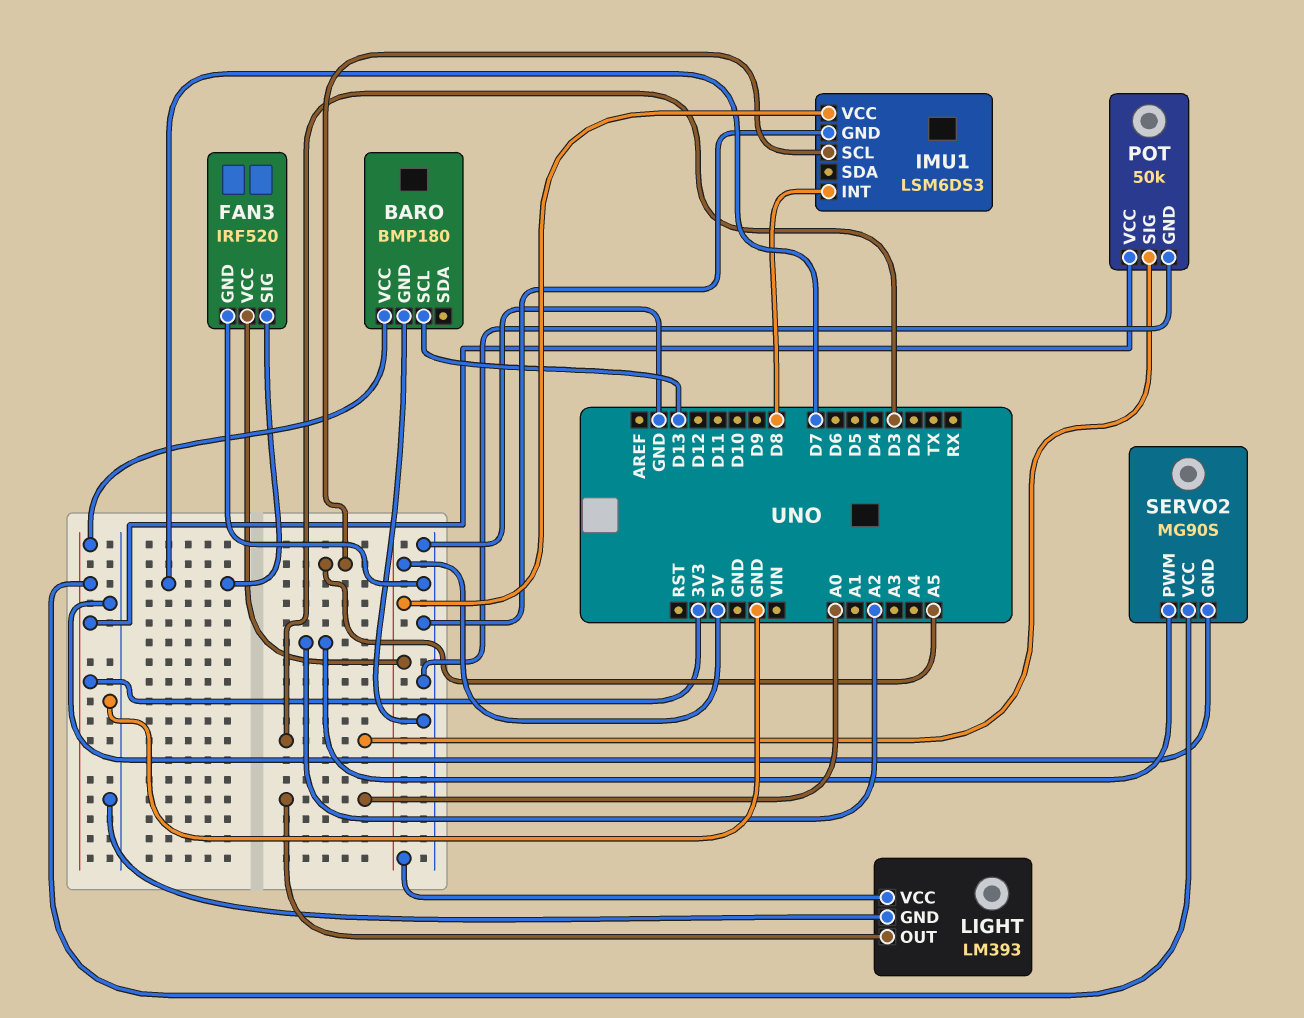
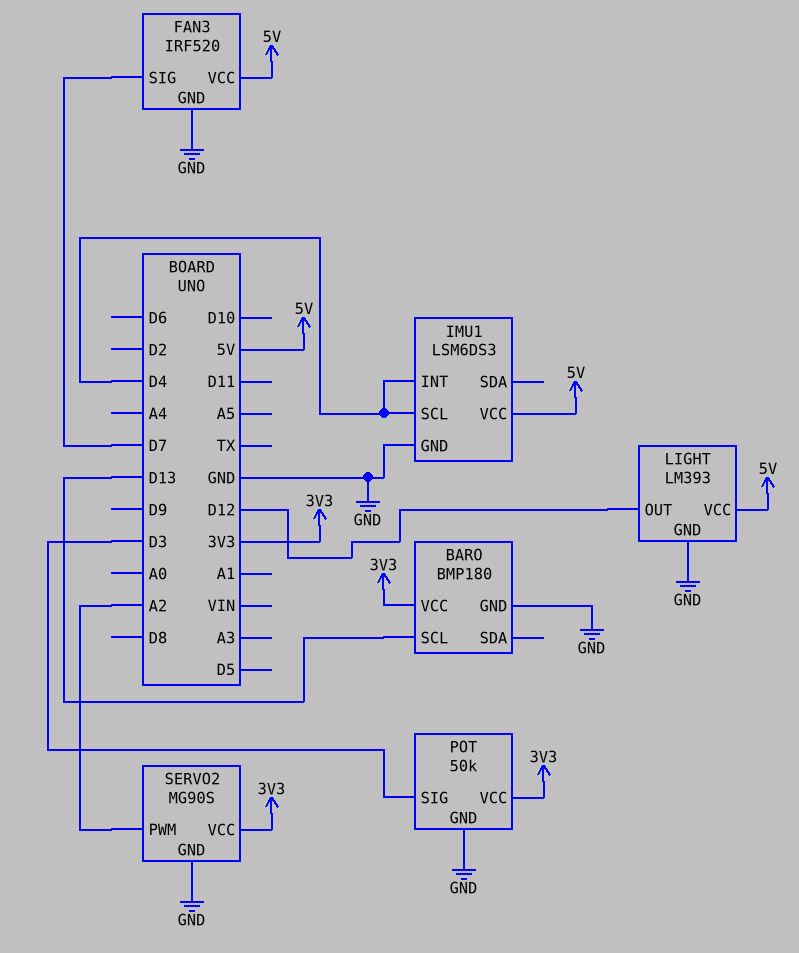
IMU1 pin INT: D8 -> D4
IMU1 pin SCL: A5 -> D4
LIGHT pin OUT: A0 -> D12

